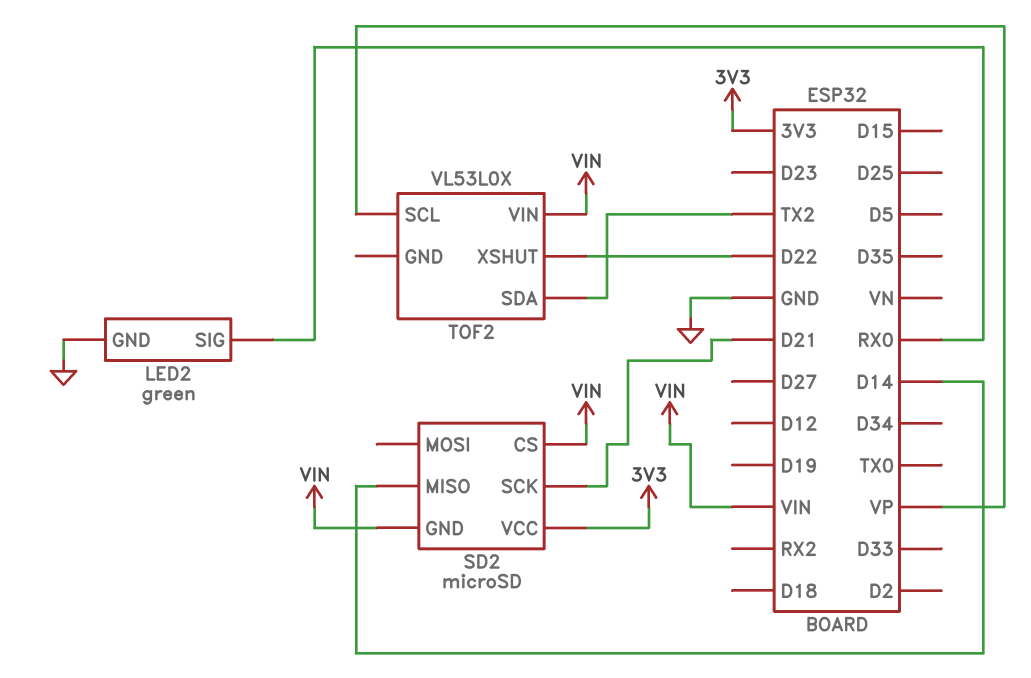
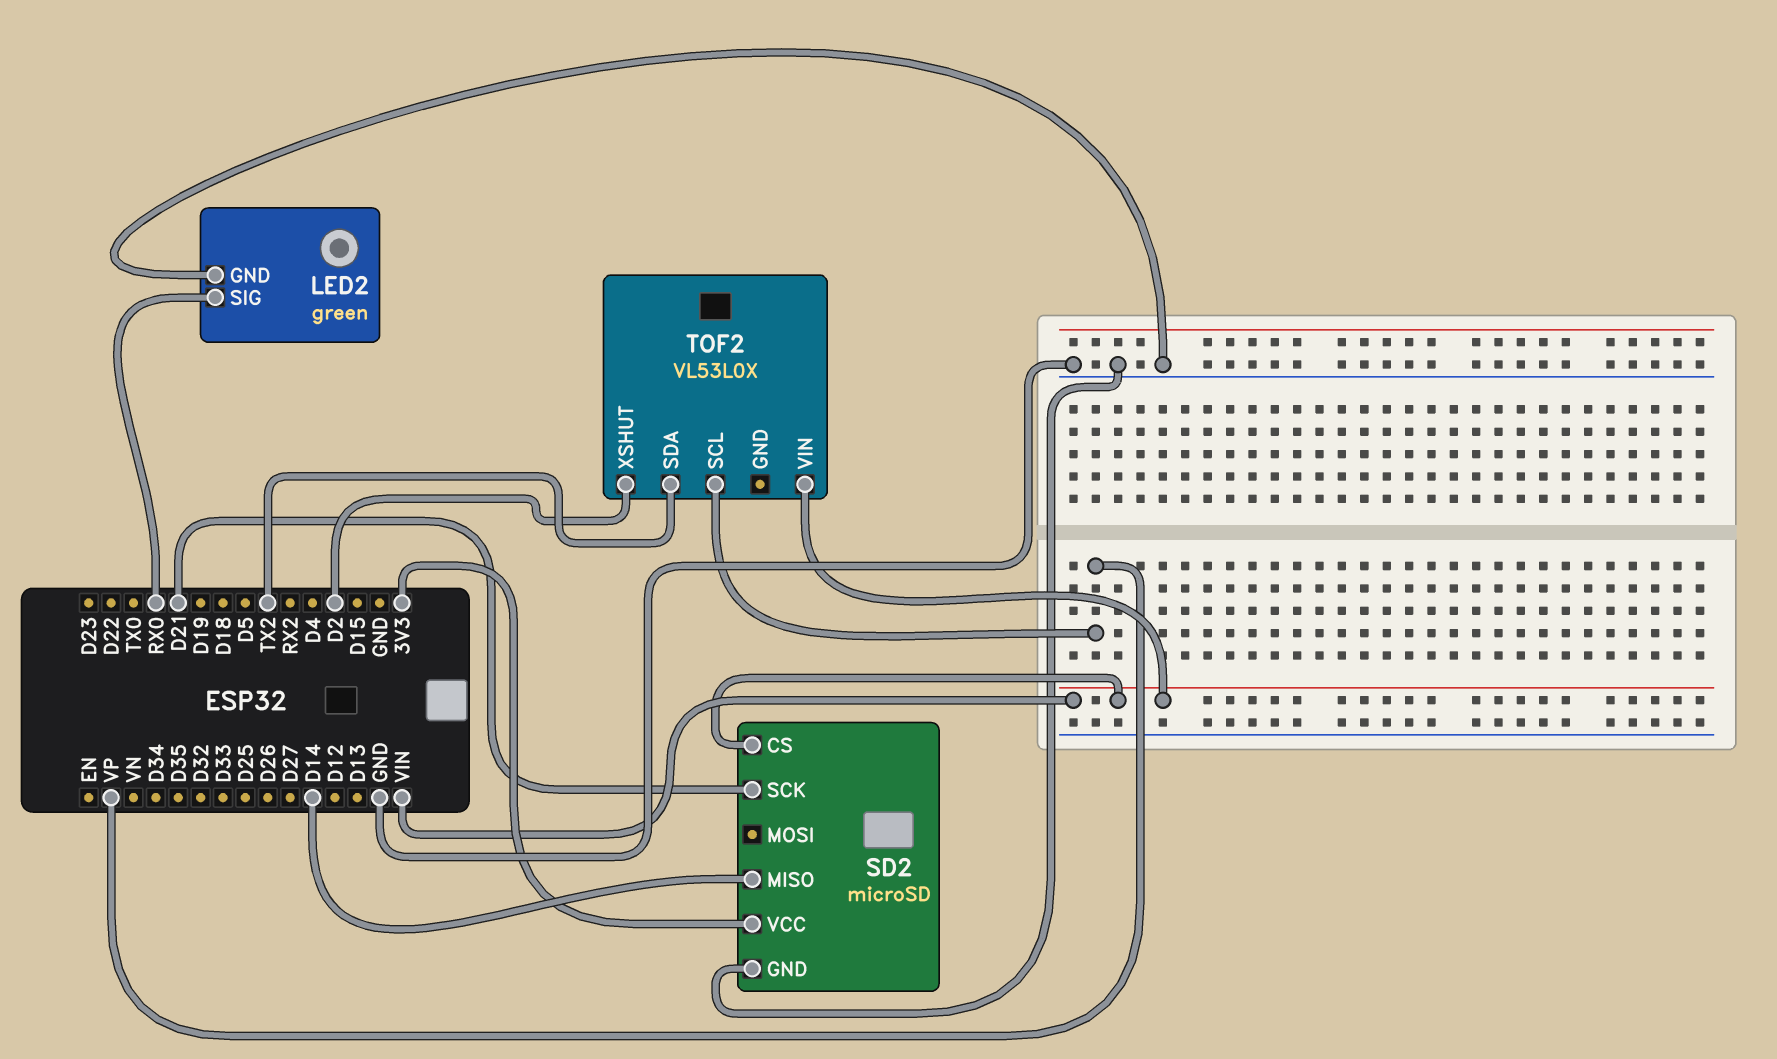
SD2 pin GND: VIN -> GND
TOF2 pin XSHUT: D22 -> D2

